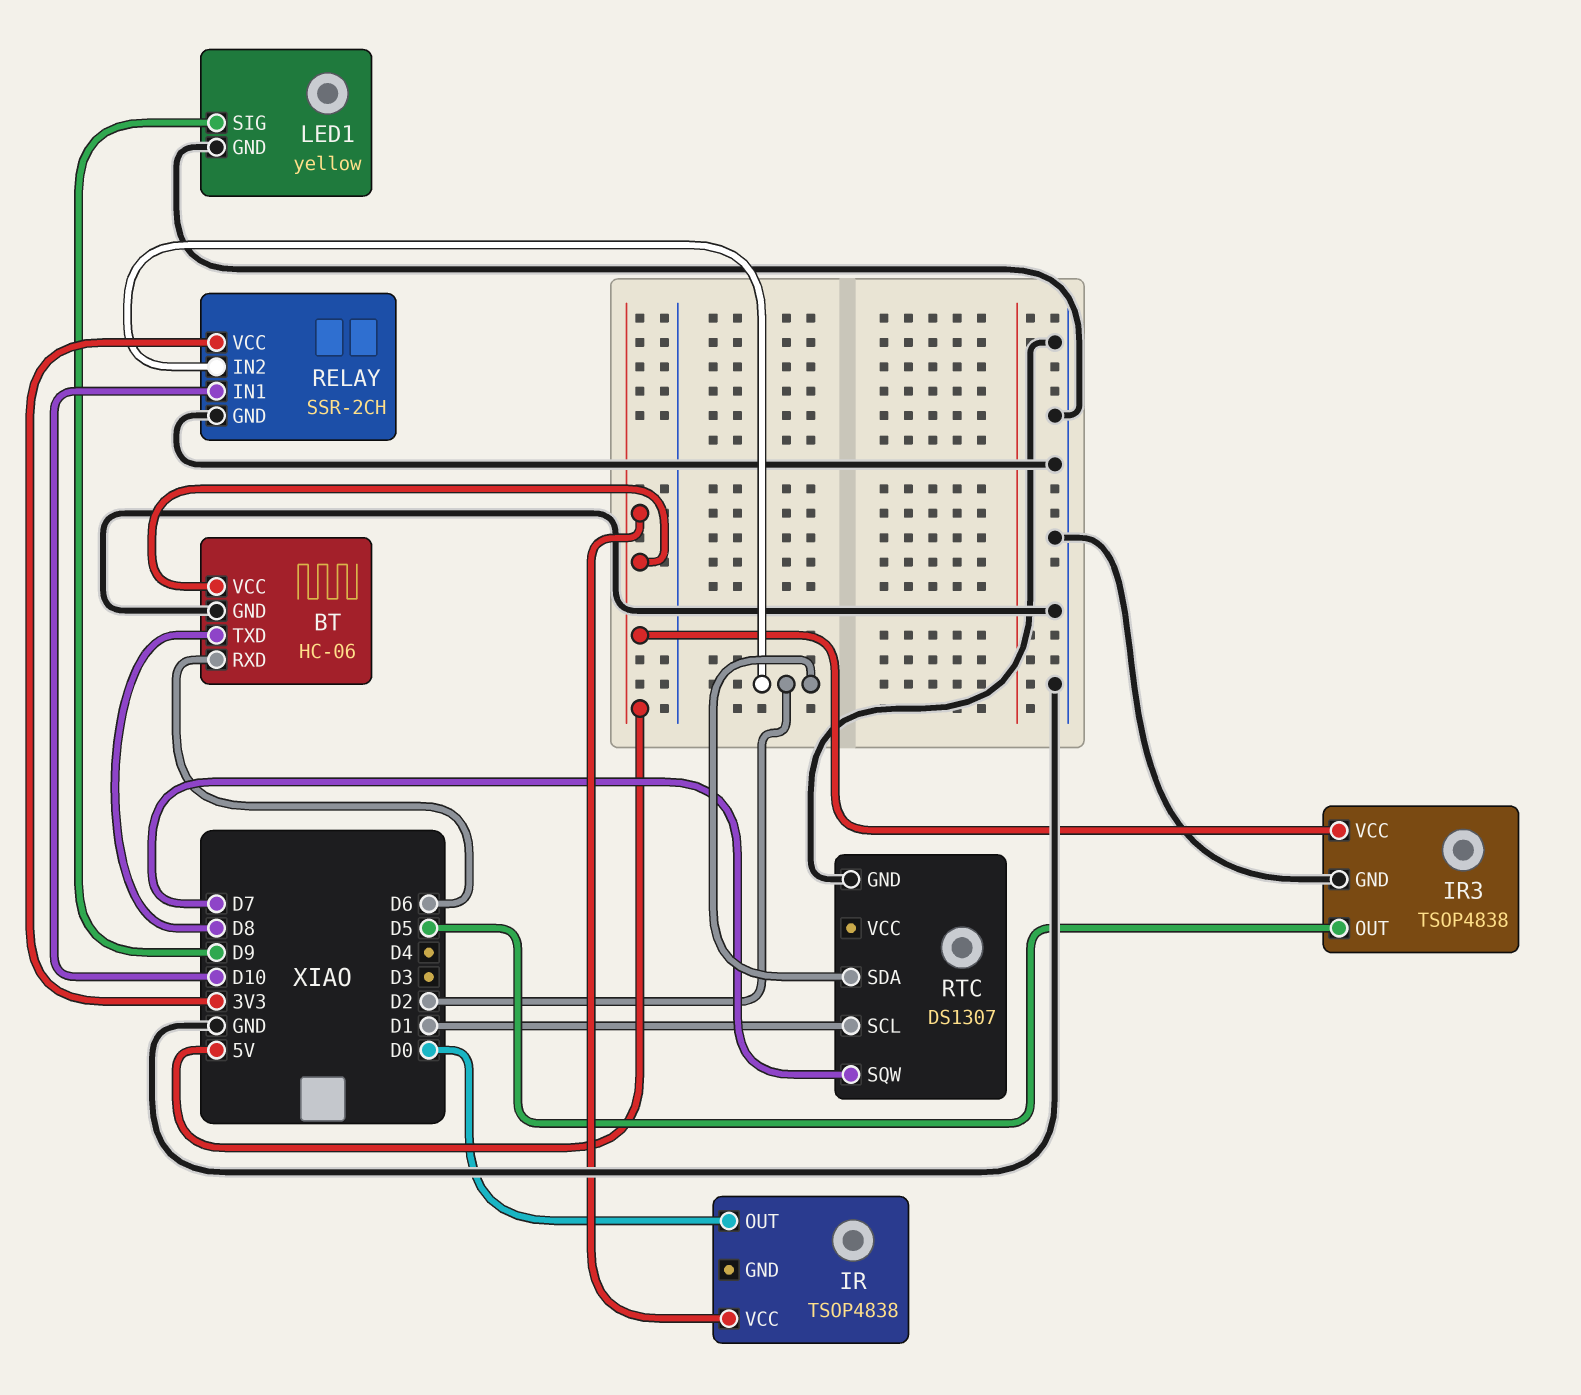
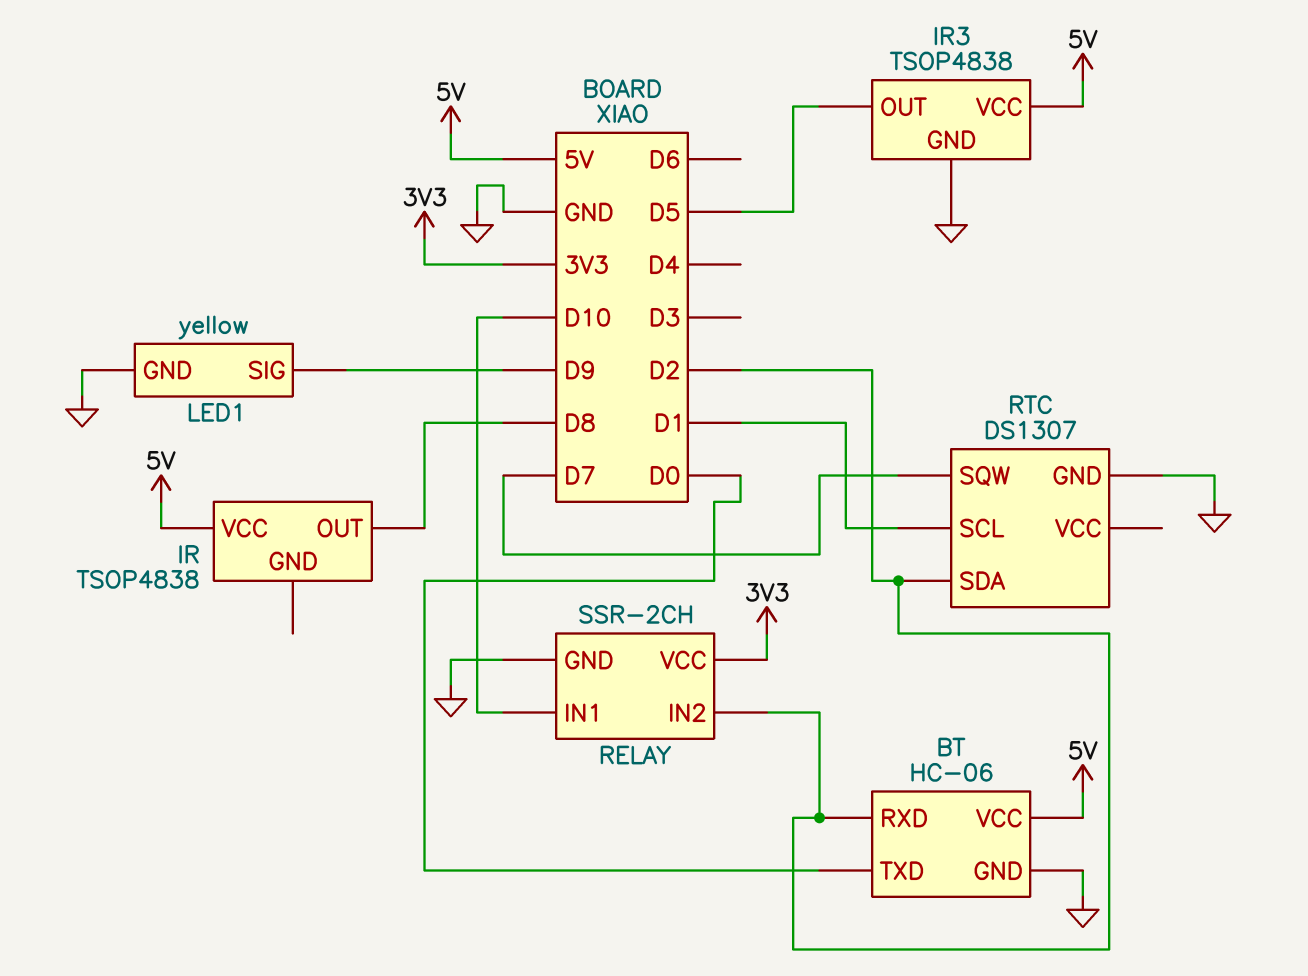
BT pin RXD: D6 -> D2
BT pin TXD: D8 -> D0
IR pin OUT: D0 -> D8

